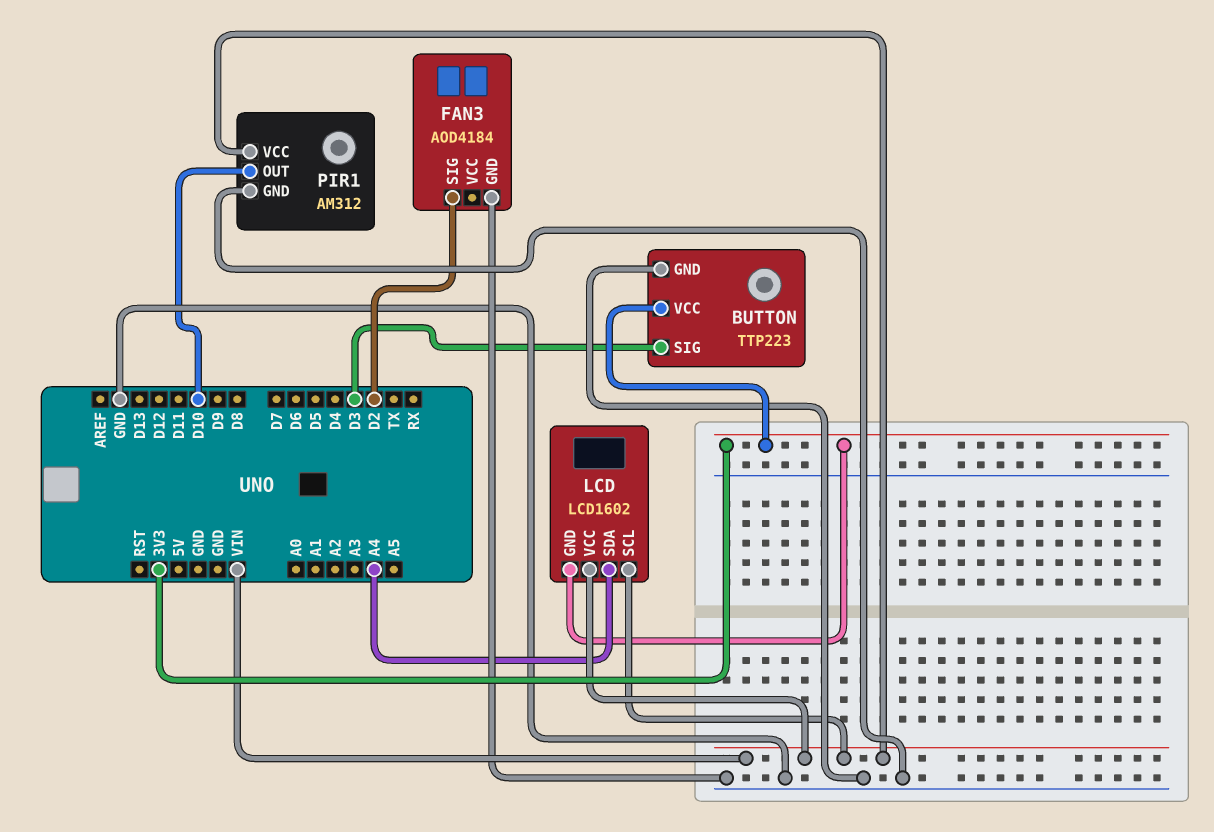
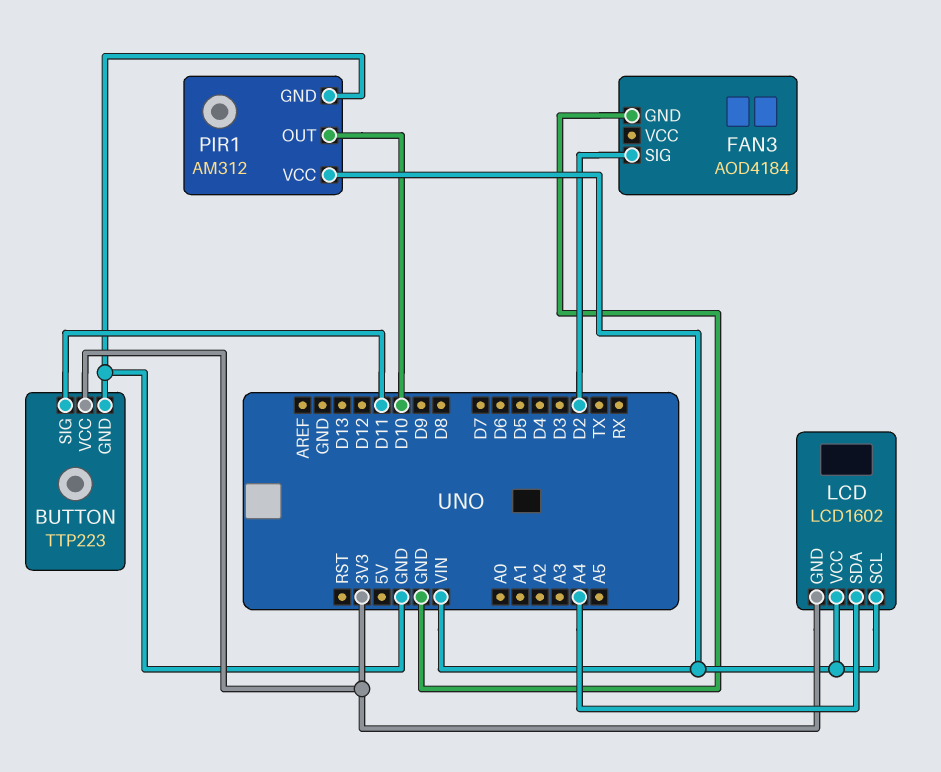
BUTTON pin SIG: D3 -> D11

